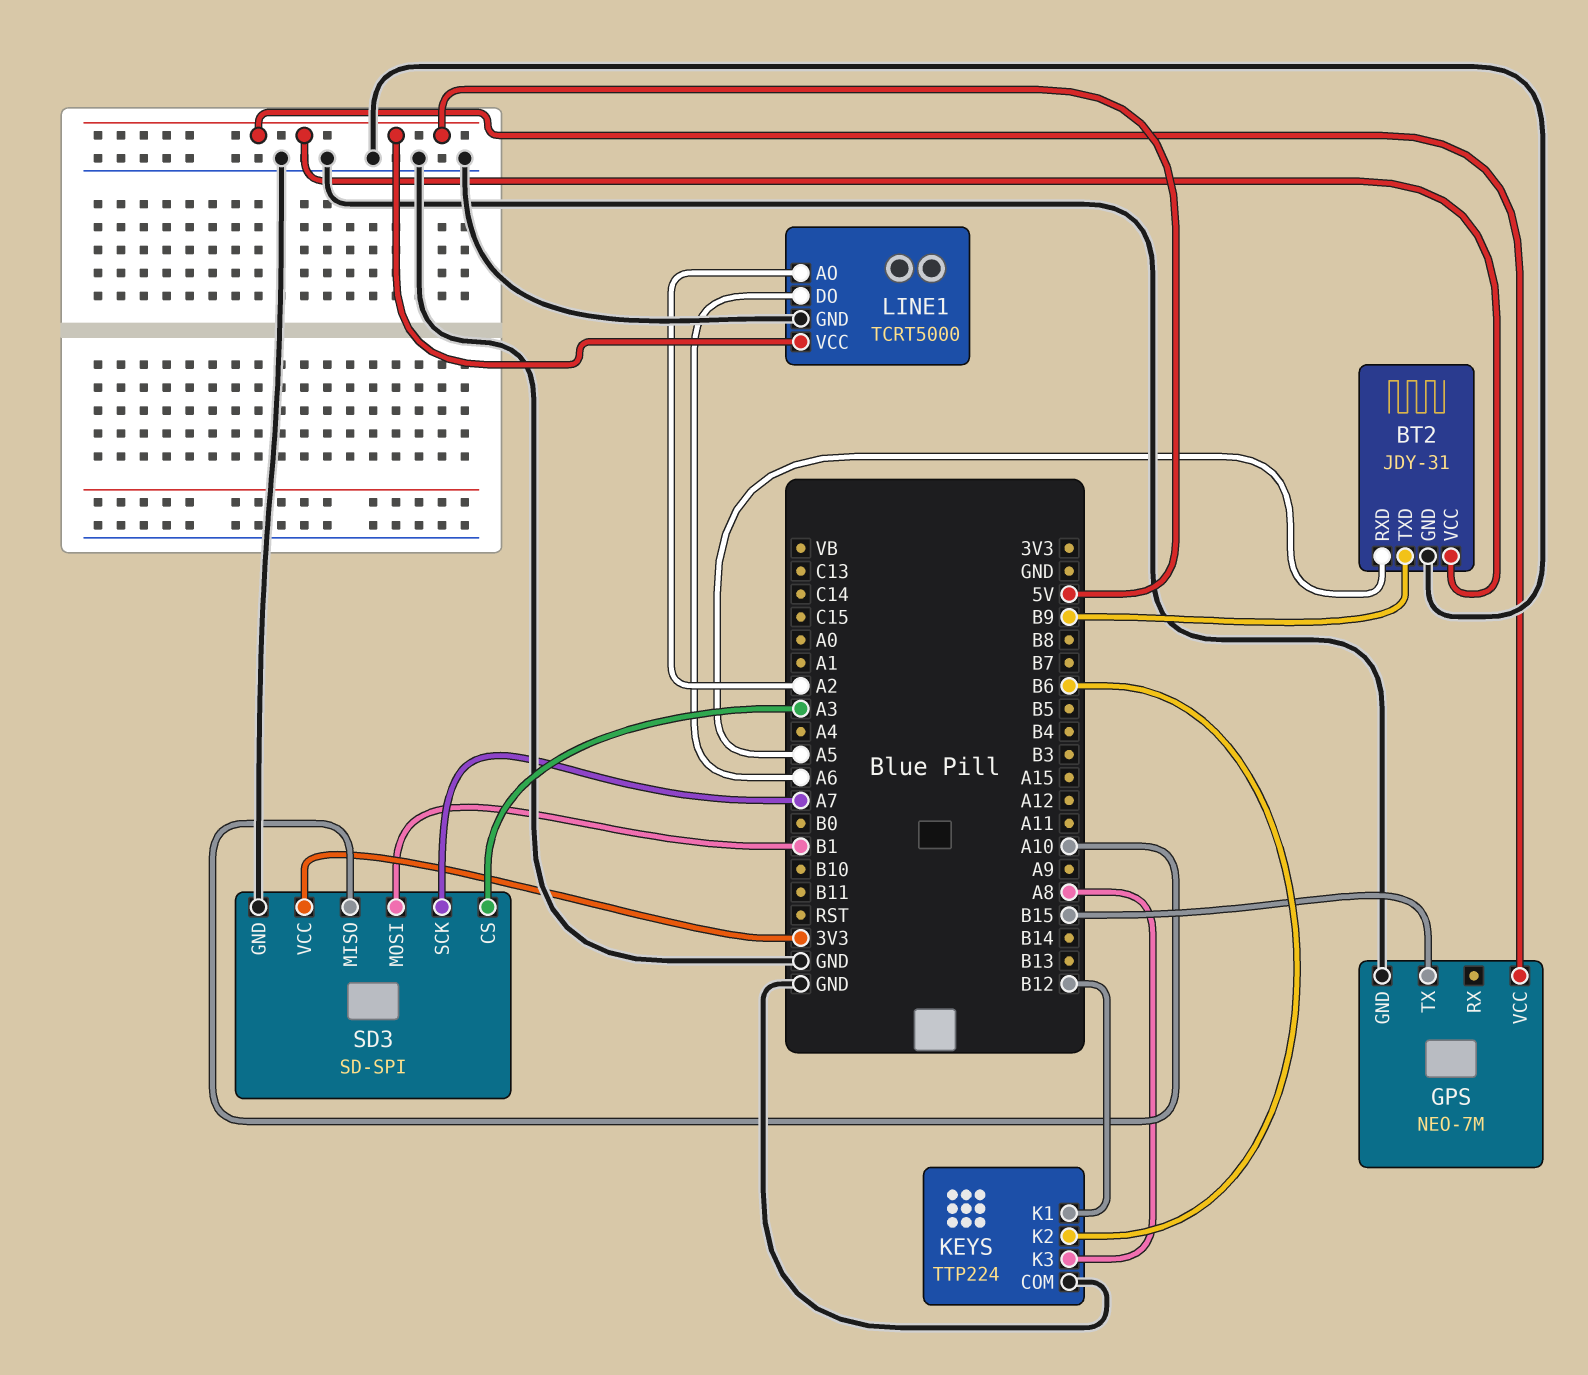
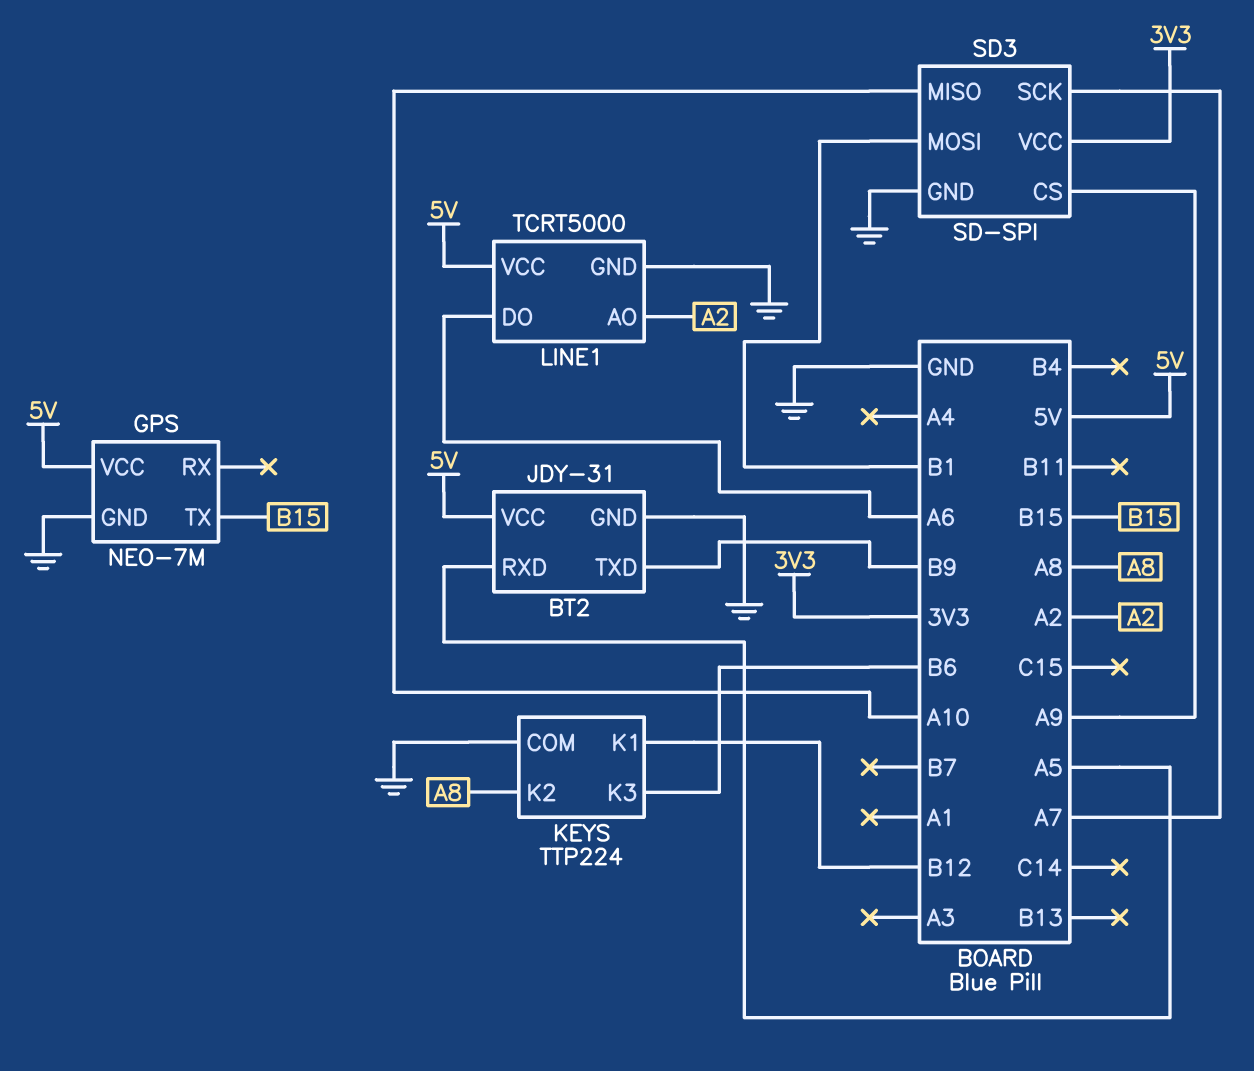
KEYS pin K2: B6 -> A8
KEYS pin K3: A8 -> B6
SD3 pin CS: A3 -> A9

